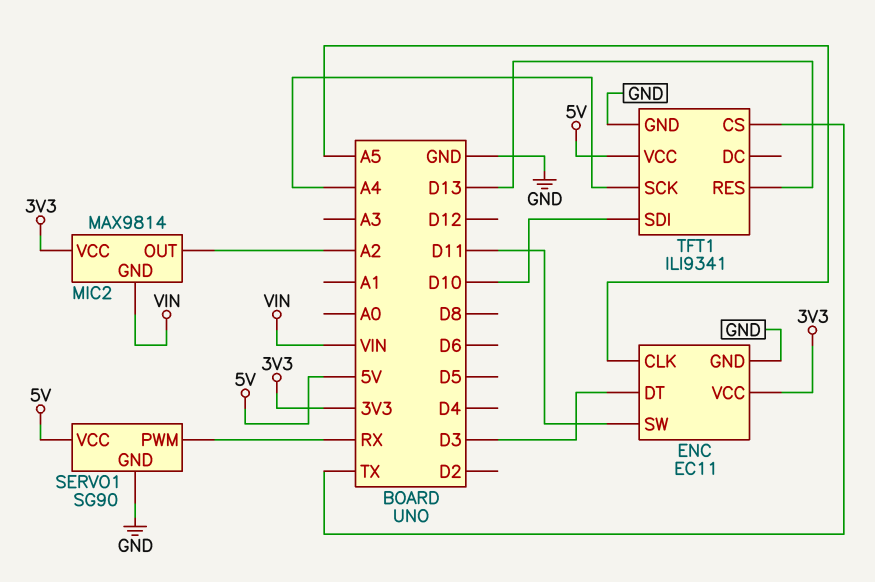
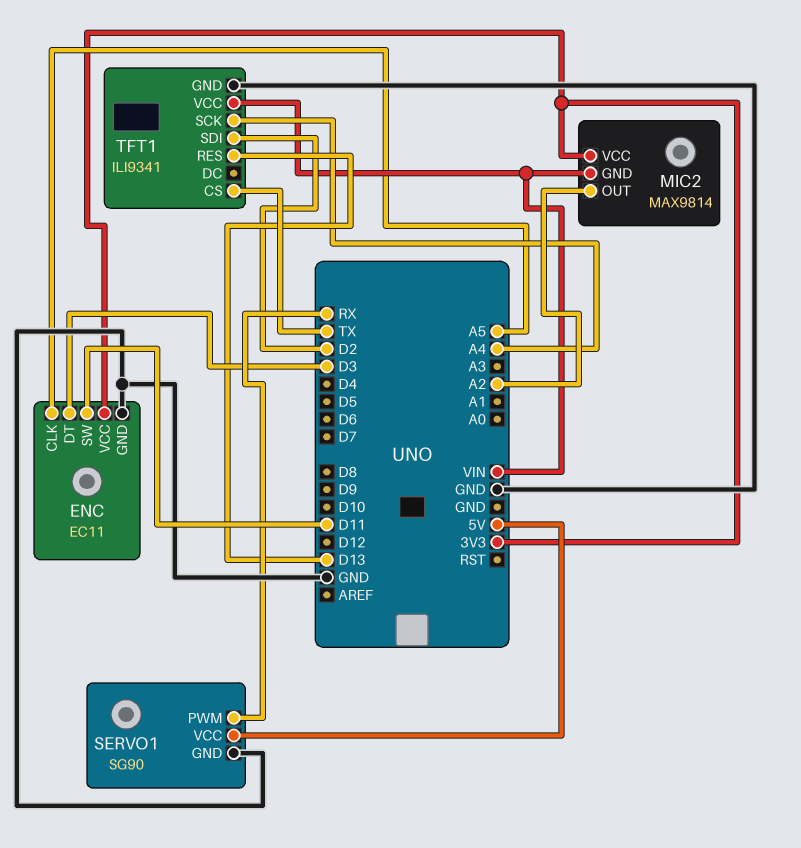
TFT1 pin SDI: D10 -> D2
TFT1 pin VCC: 5V -> VIN

